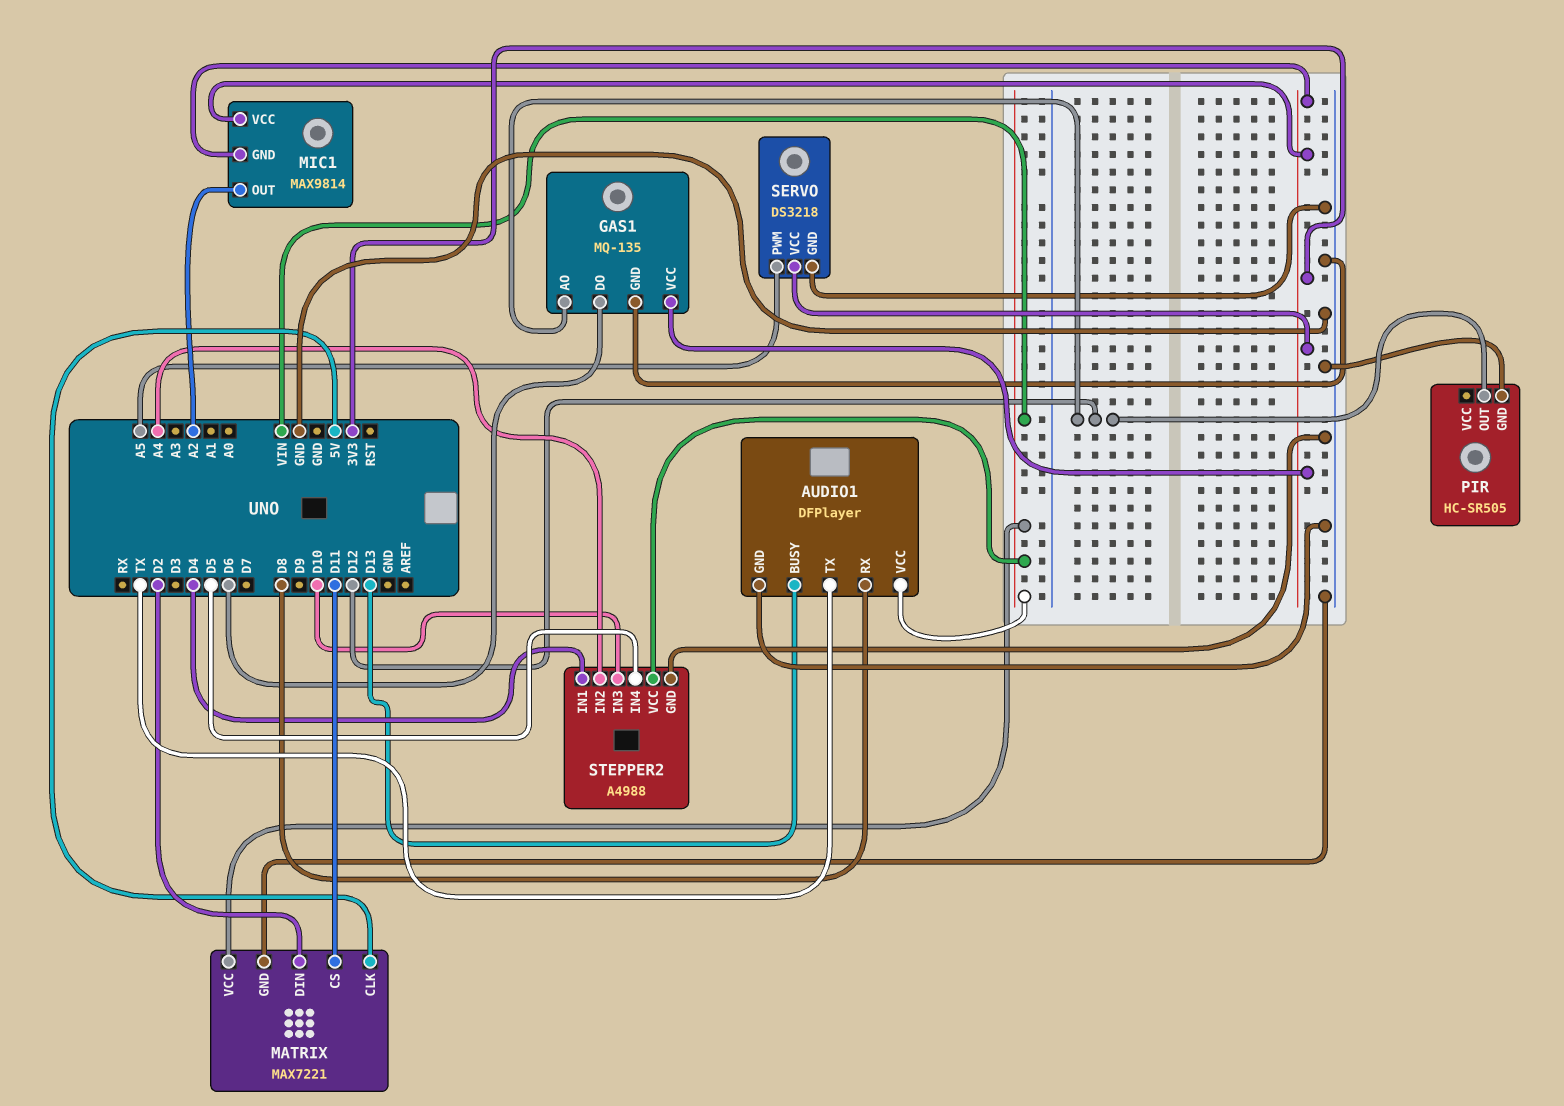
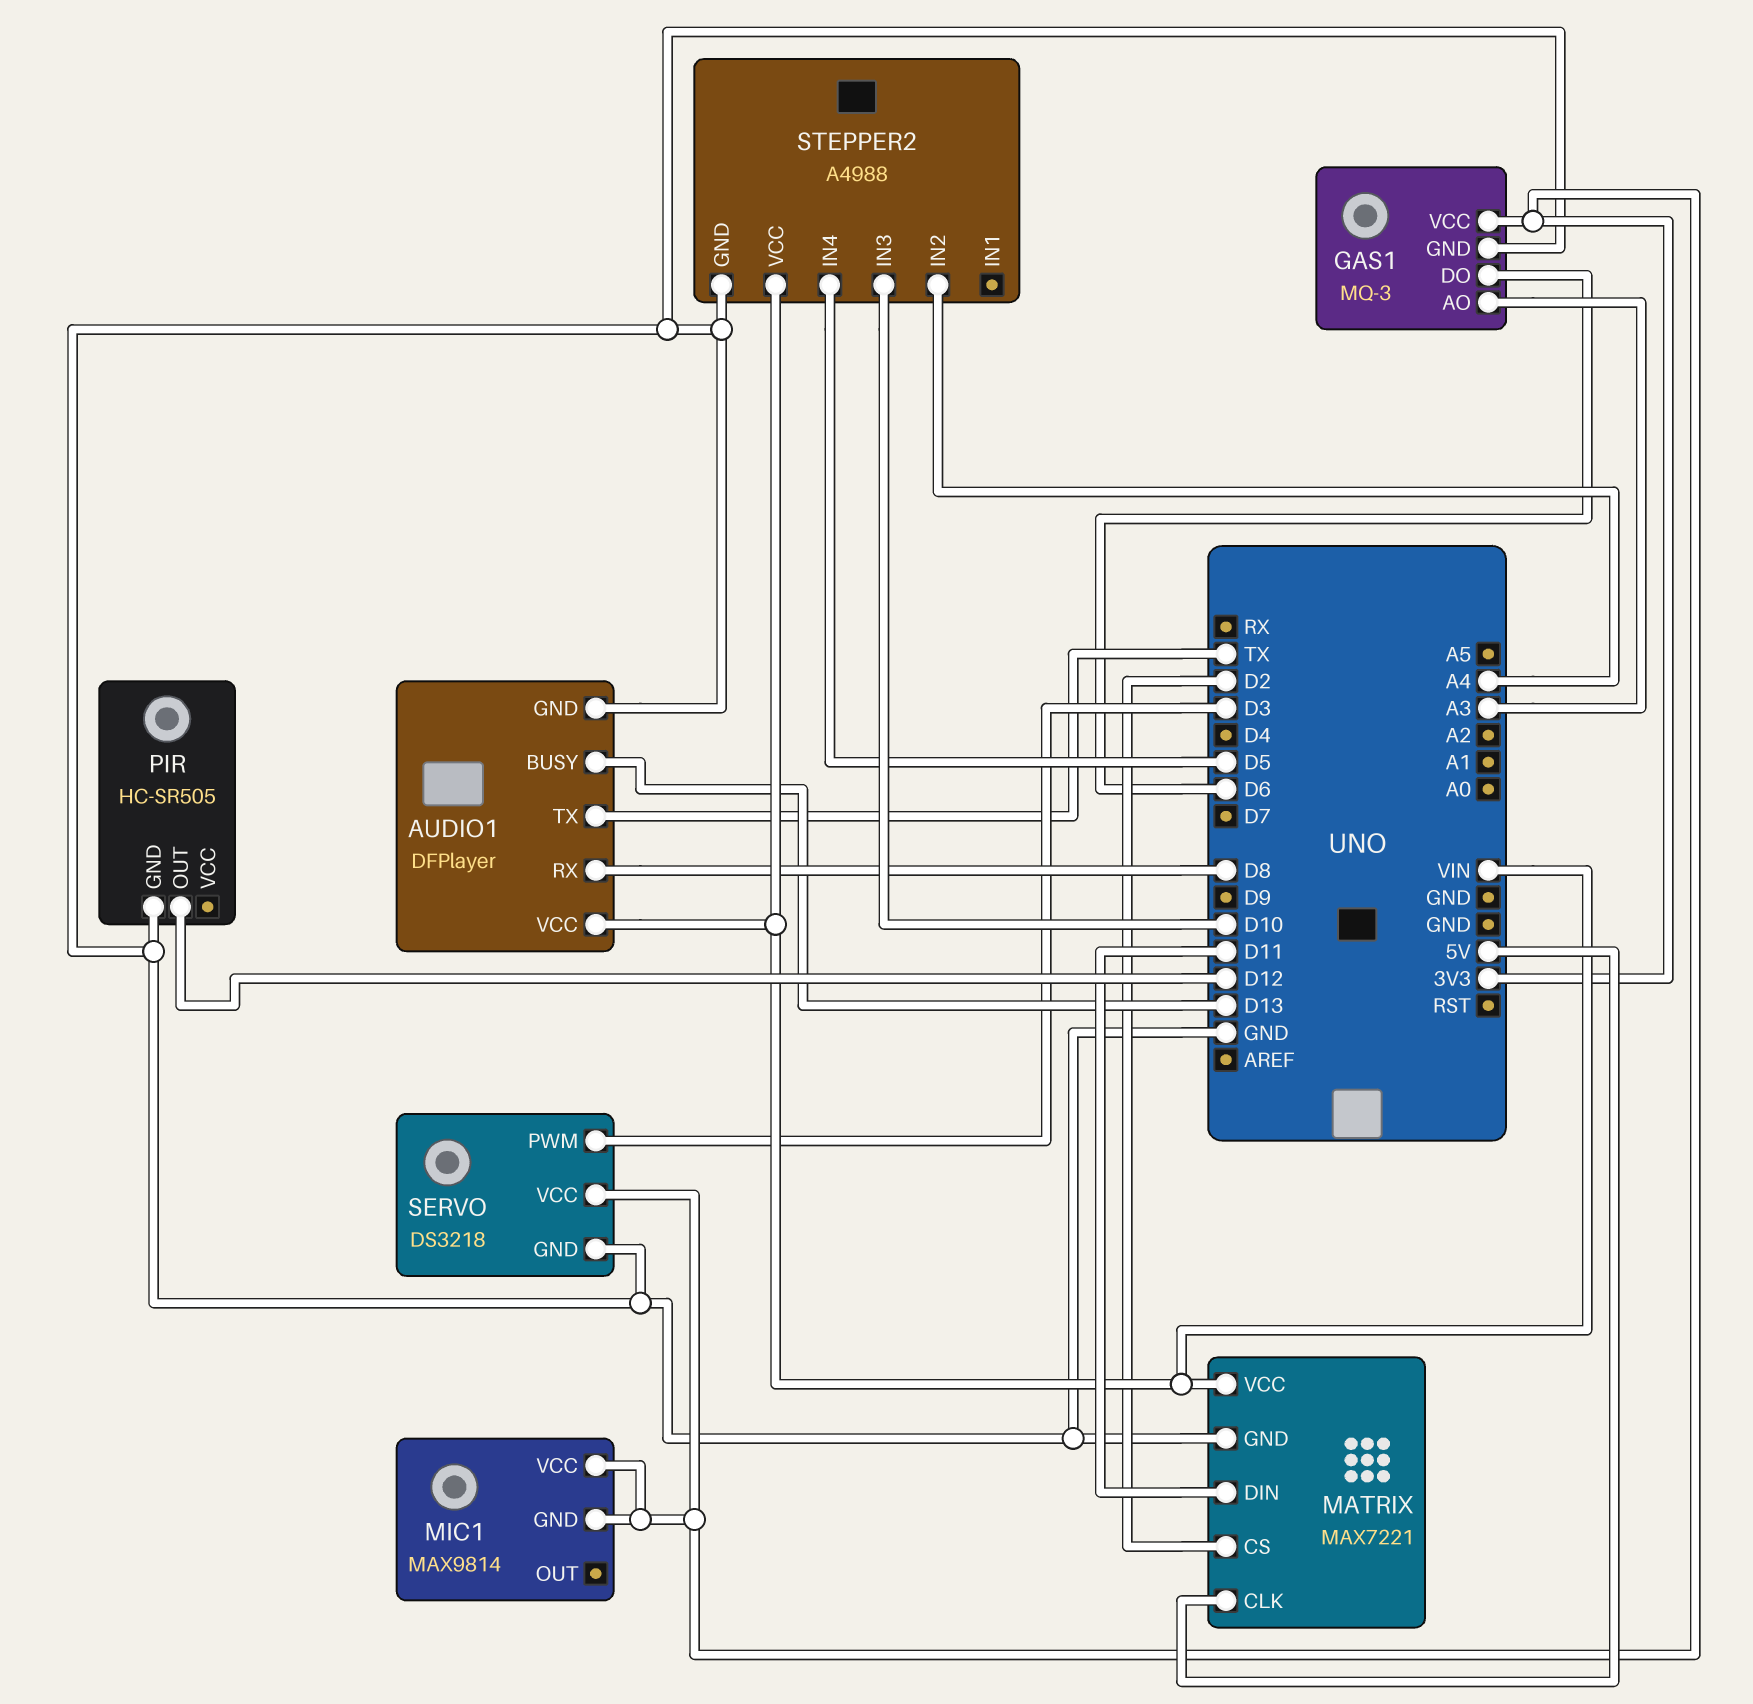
GAS1: MQ-135 -> MQ-3
GAS1 pin AO: D12 -> A3
MATRIX pin CS: D11 -> D2
MATRIX pin DIN: D2 -> D11
MIC1 pin OUT: A2 -> none
SERVO pin PWM: A5 -> D3
STEPPER2 pin IN1: D4 -> none

